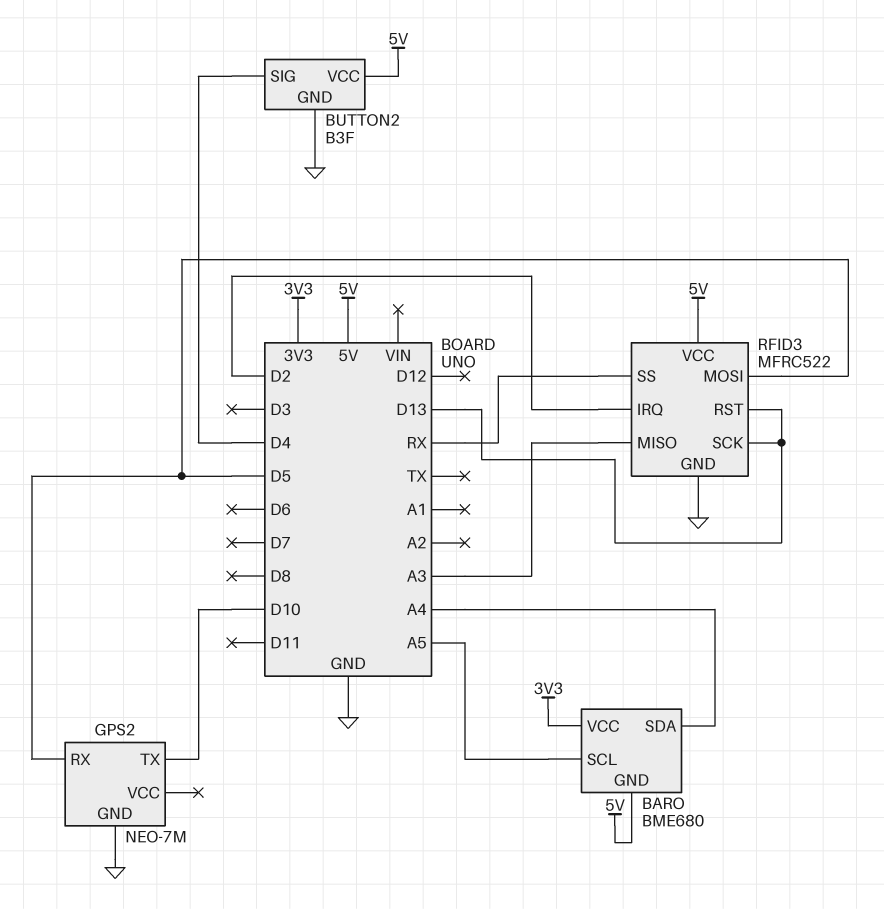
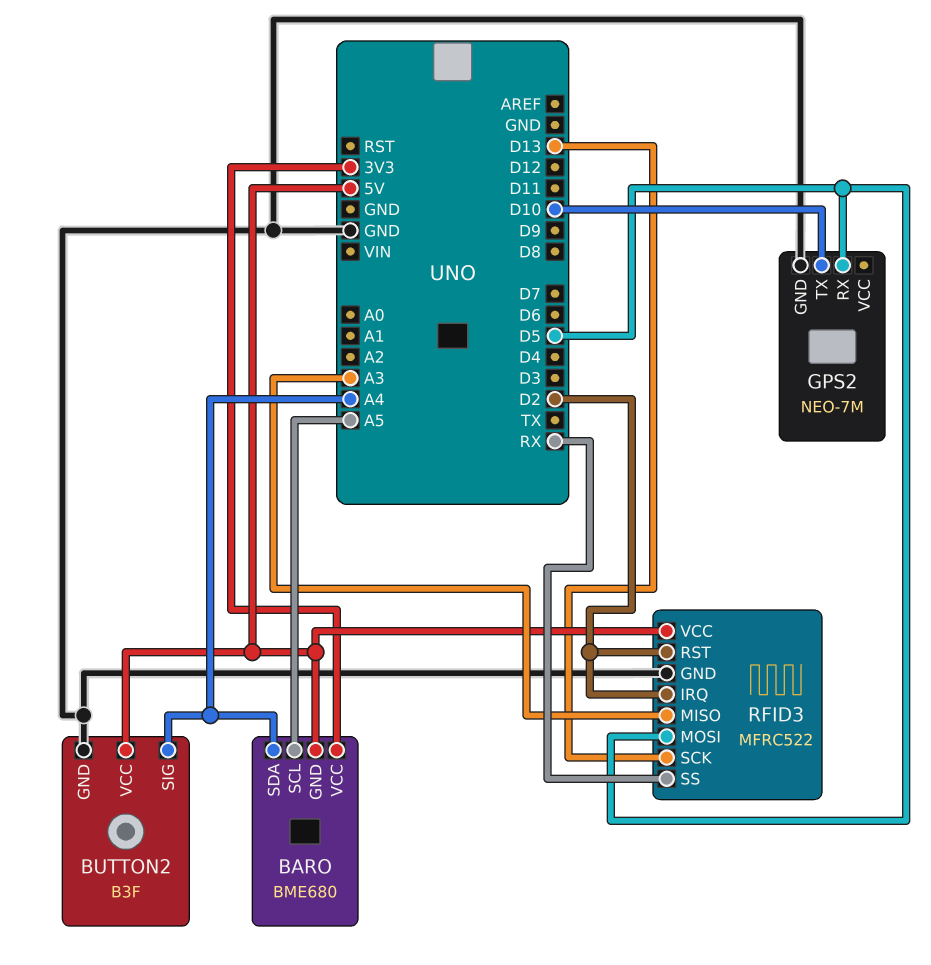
BUTTON2 pin SIG: D4 -> A4
RFID3 pin RST: D13 -> D2

